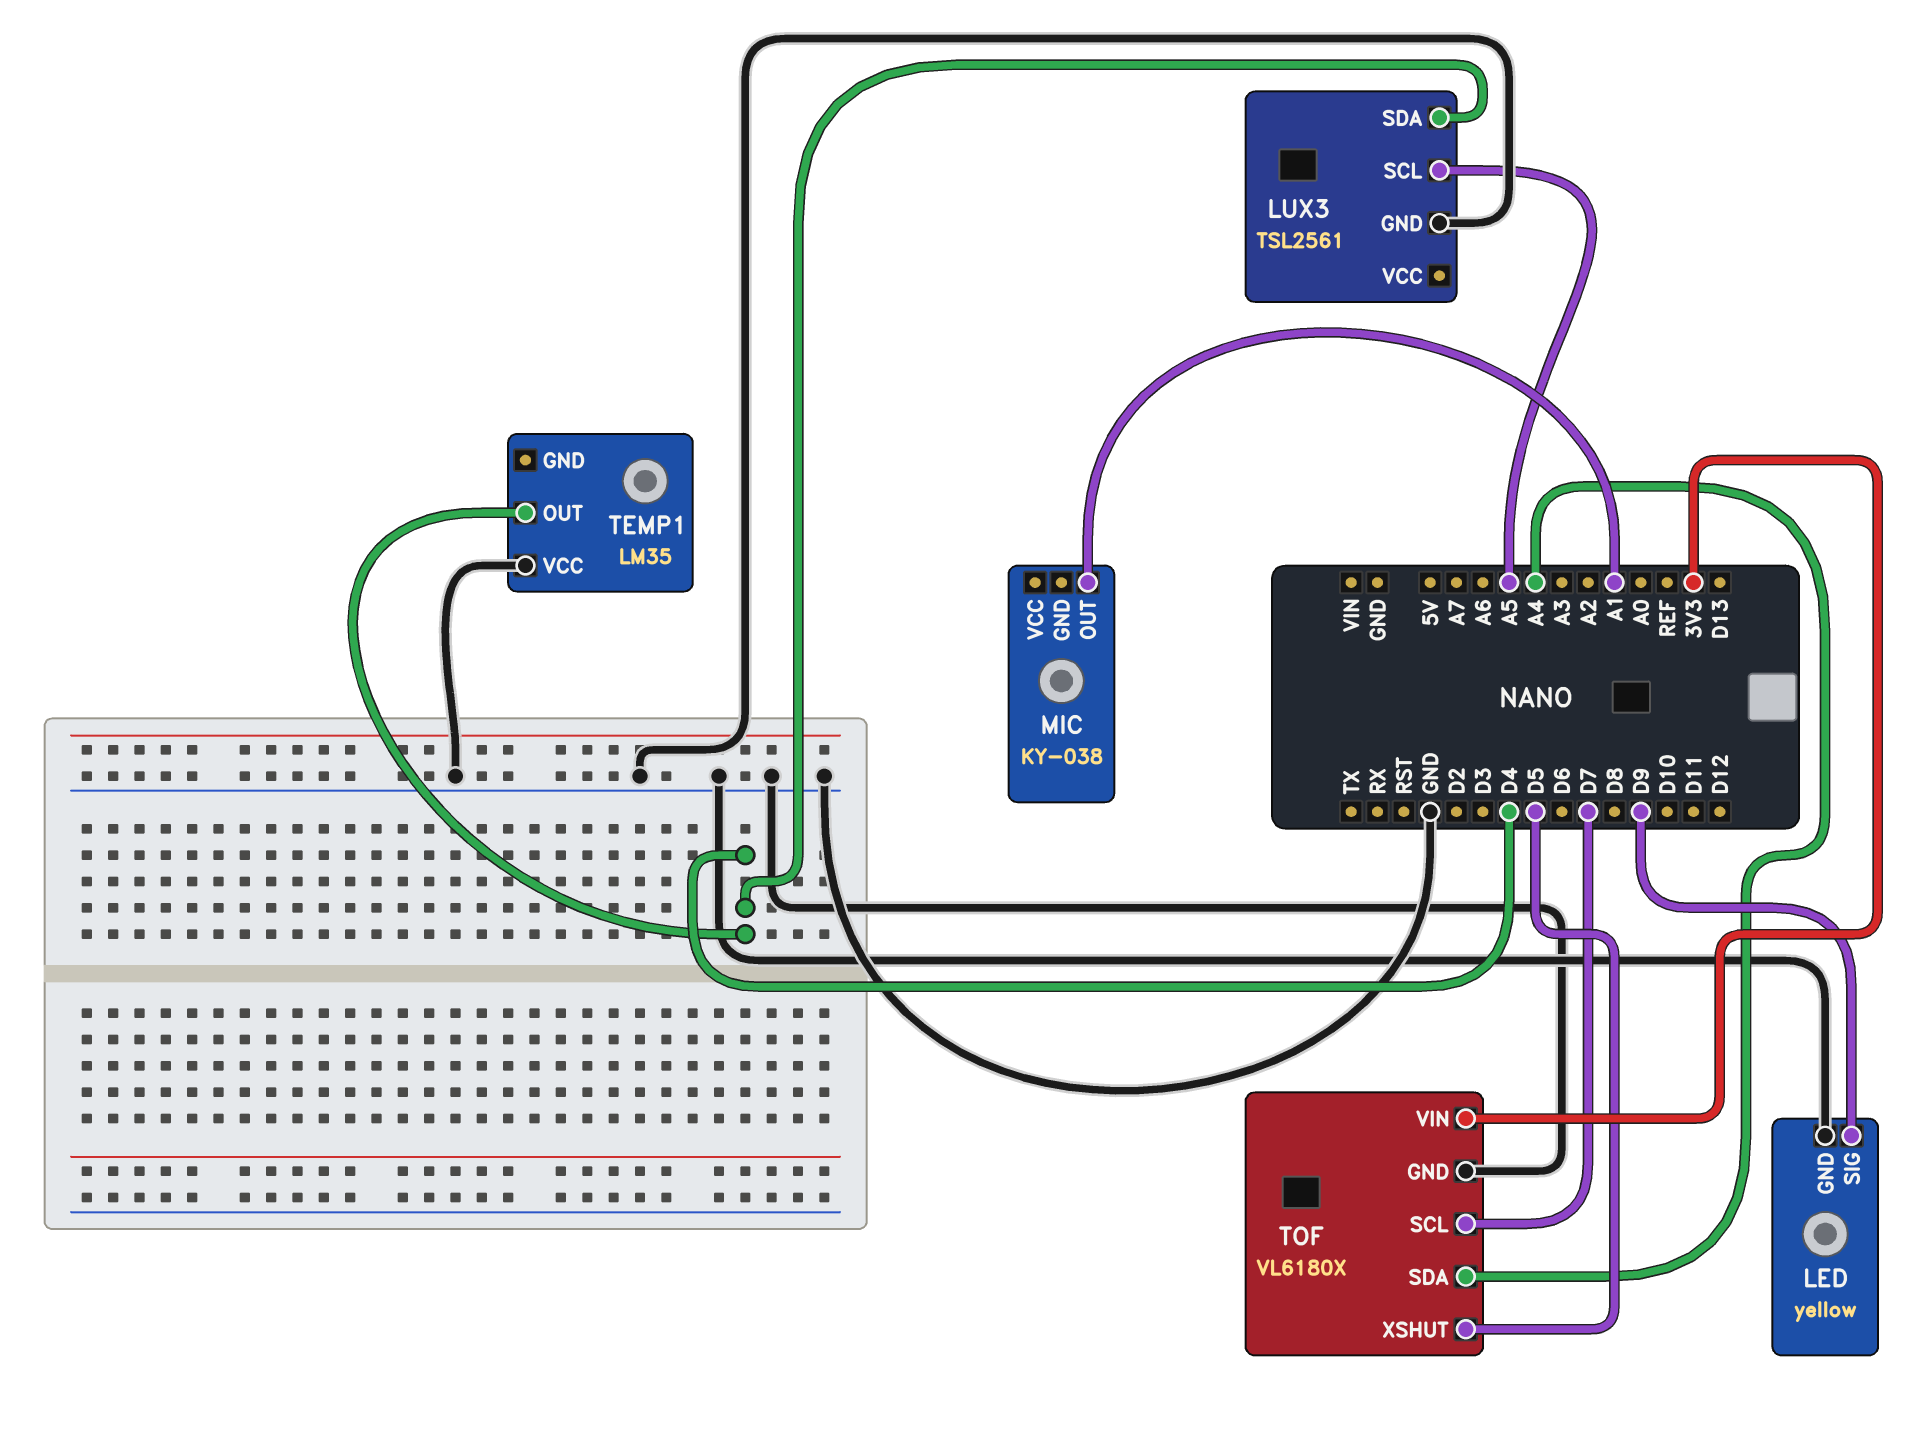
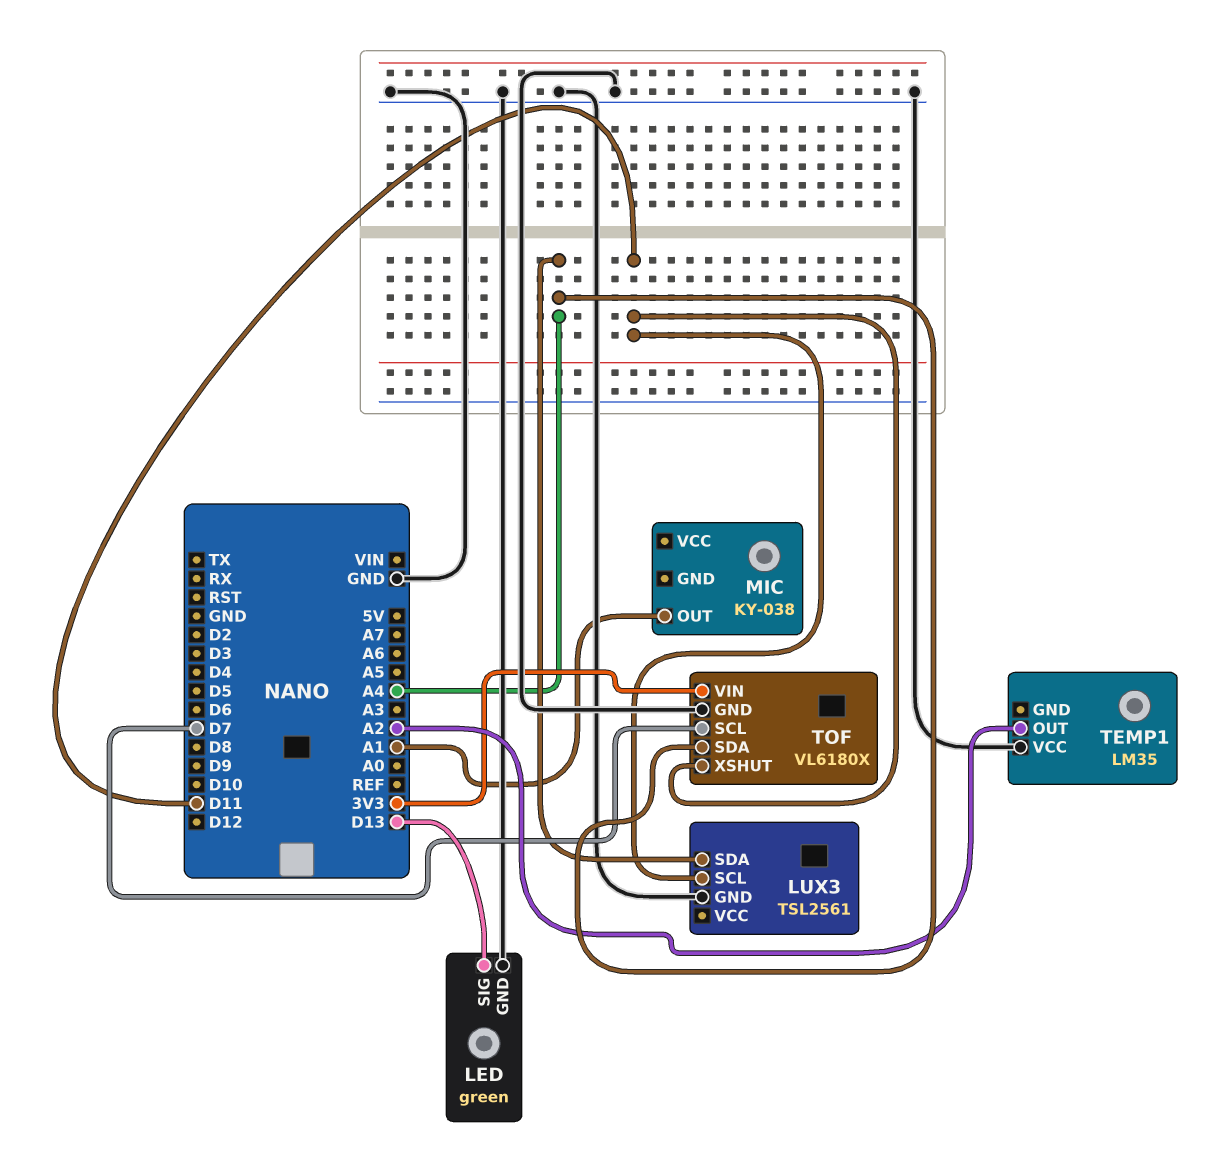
LED: yellow -> green
LED pin SIG: D9 -> D13
LUX3 pin SCL: A5 -> D11
LUX3 pin SDA: D4 -> A4
TEMP1 pin OUT: D4 -> A2
TOF pin XSHUT: D5 -> D11

